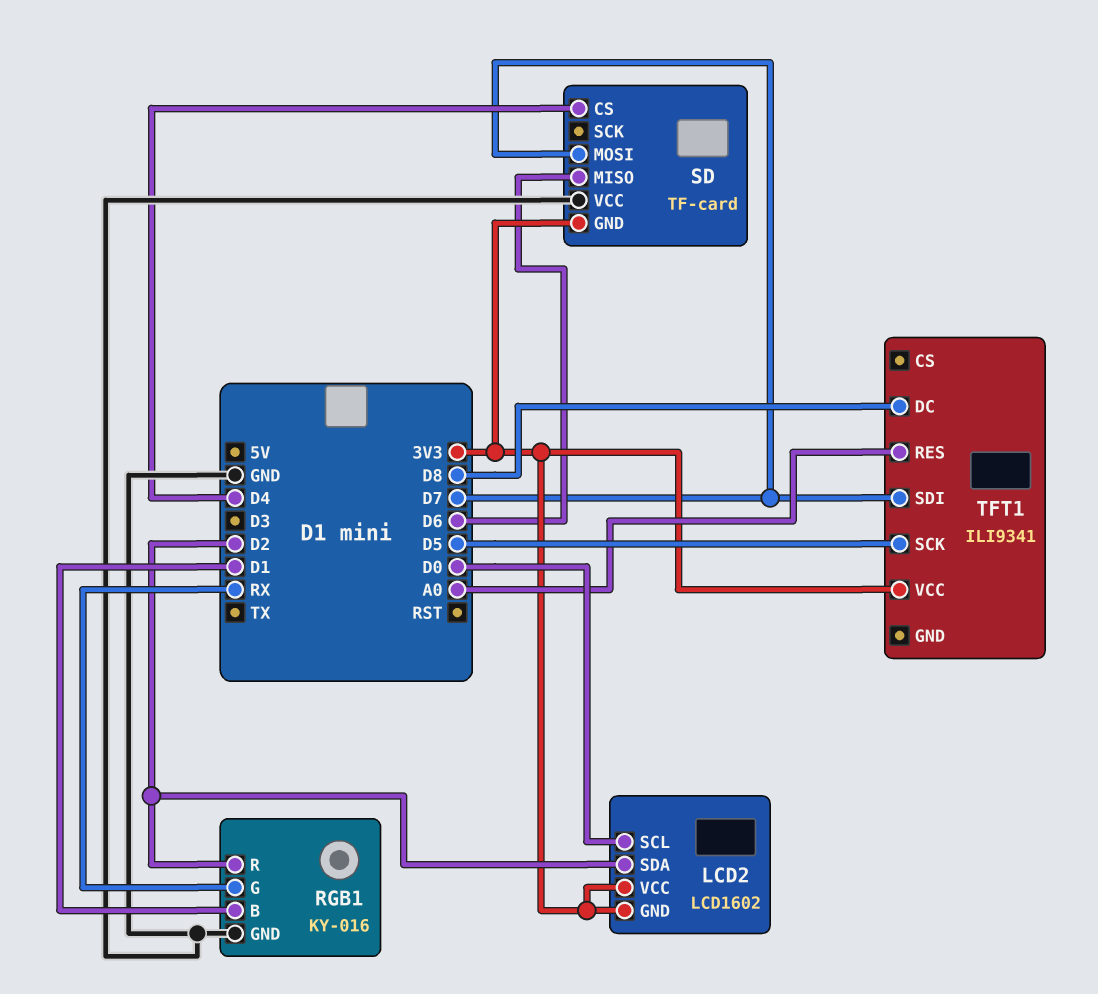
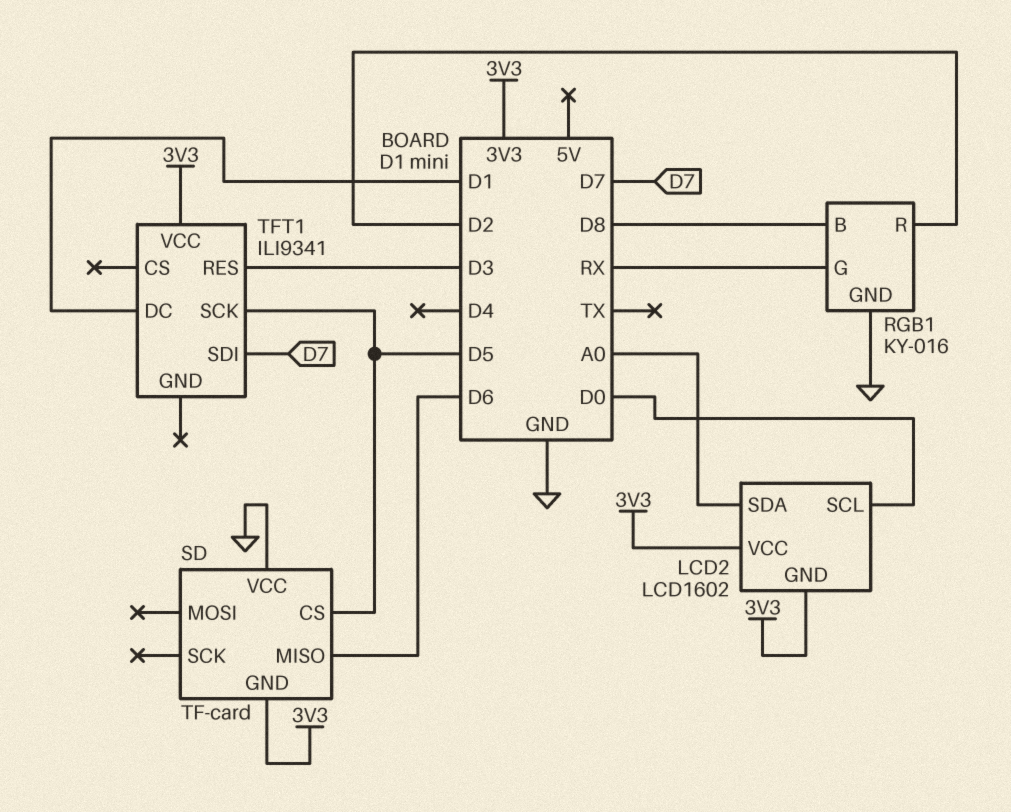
LCD2 pin SDA: D2 -> A0
RGB1 pin B: D1 -> D8
SD pin CS: D4 -> D5
SD pin MOSI: D7 -> none
TFT1 pin DC: D8 -> D1
TFT1 pin RES: A0 -> D3

